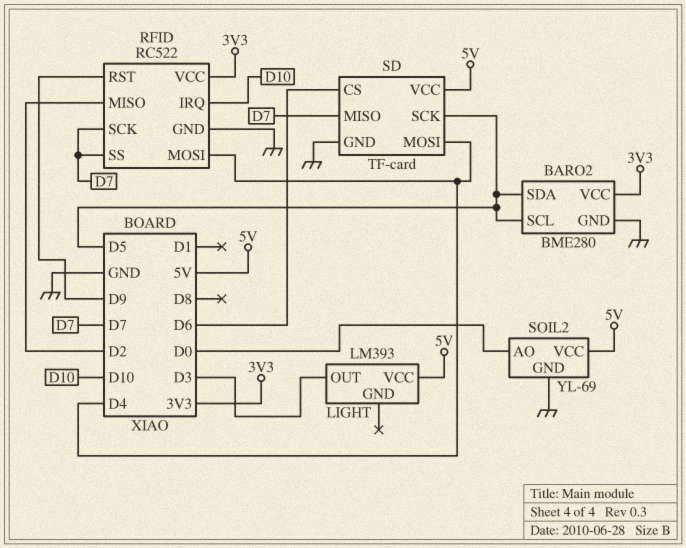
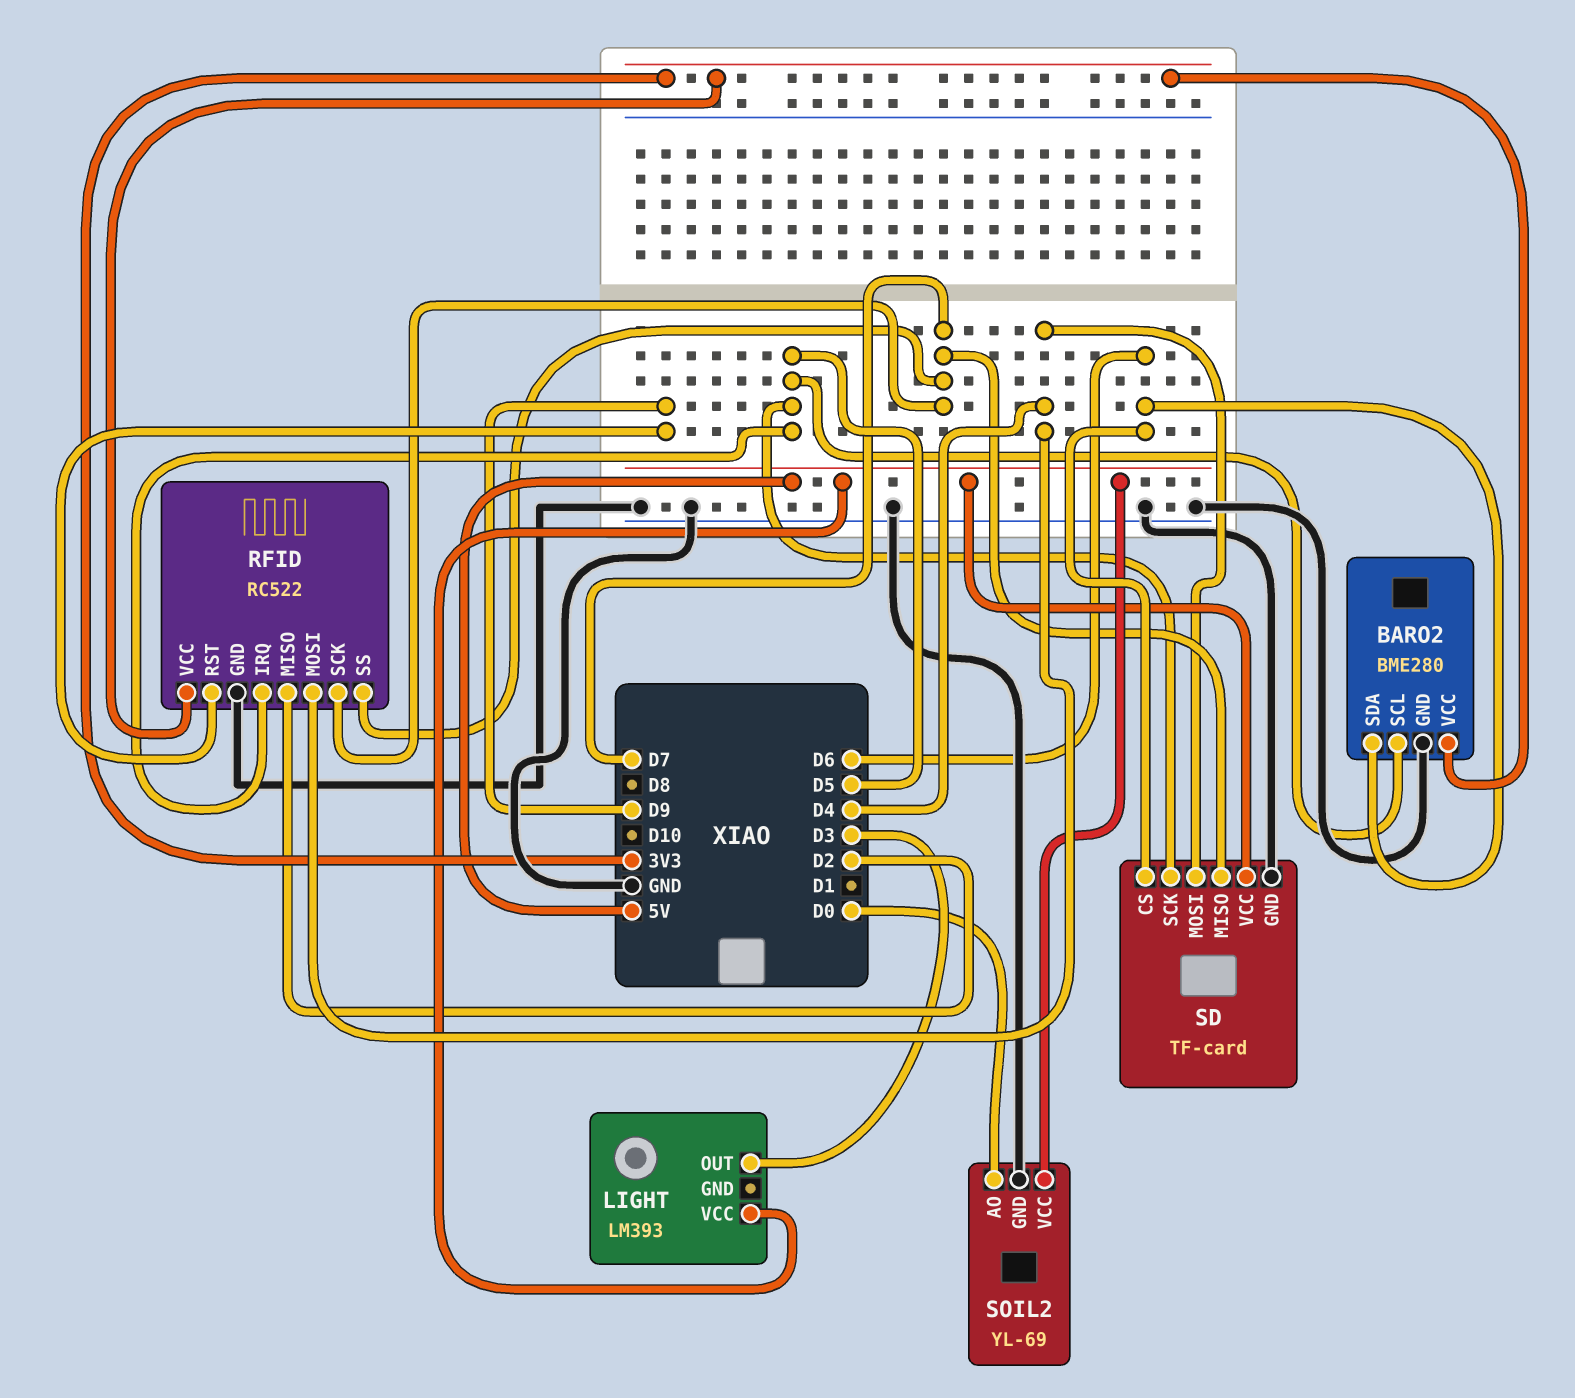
BARO2 pin SDA: D5 -> D6
RFID pin IRQ: D10 -> D5

